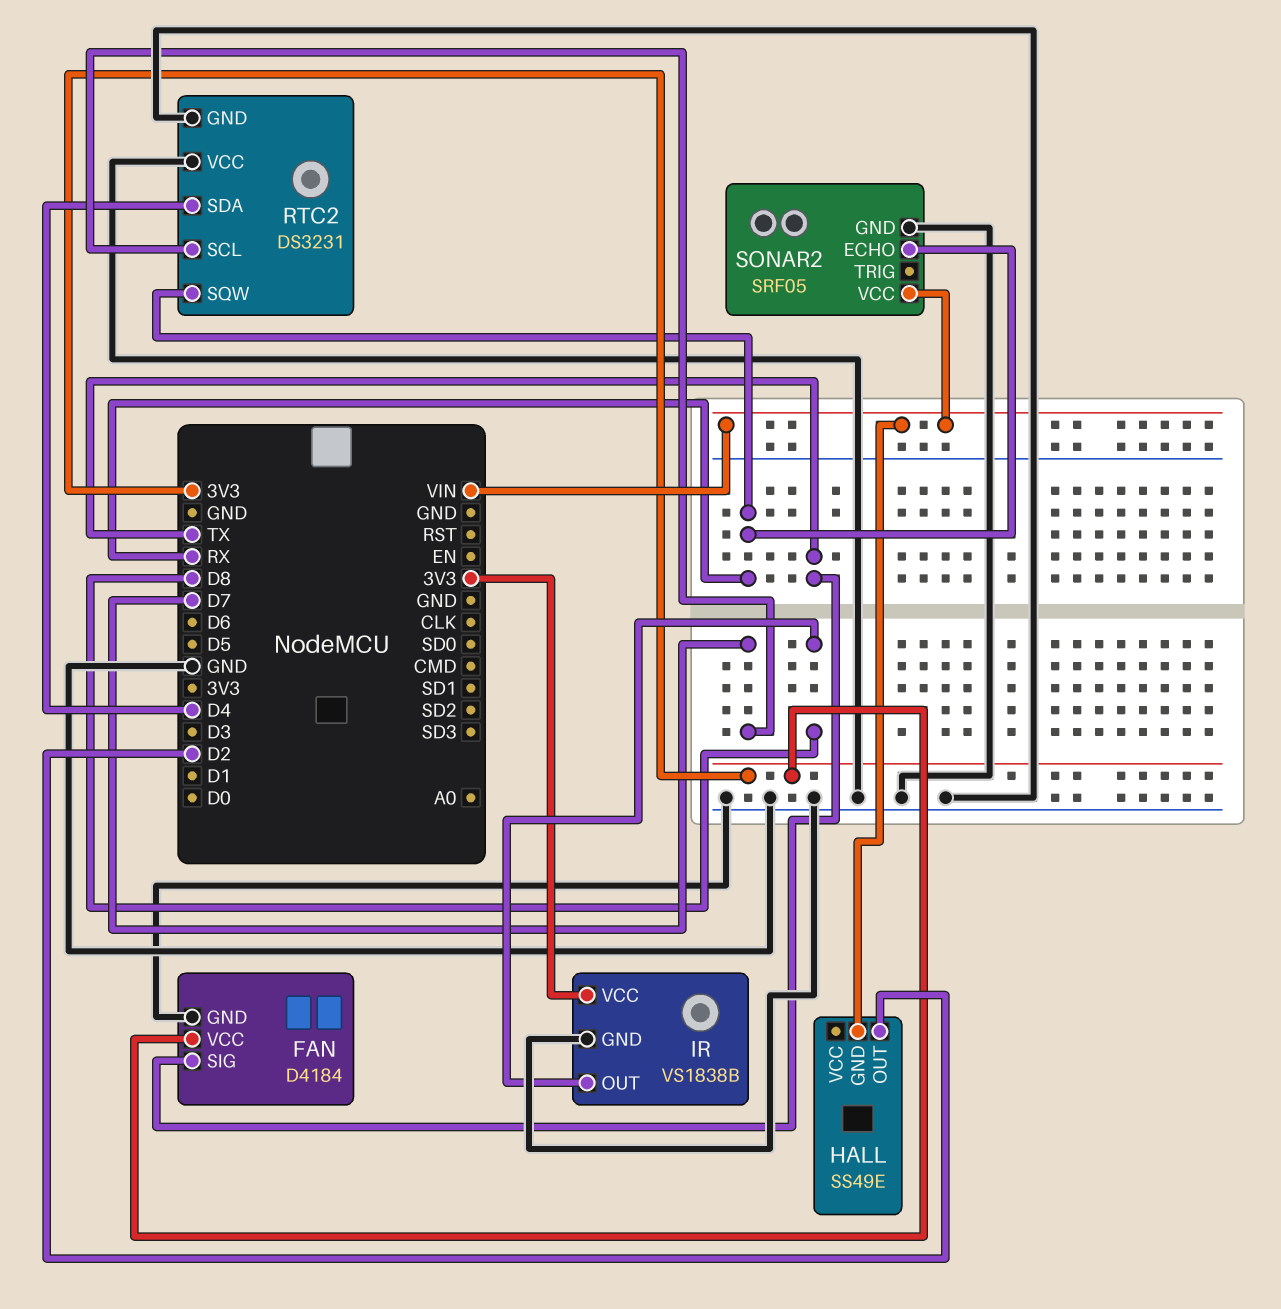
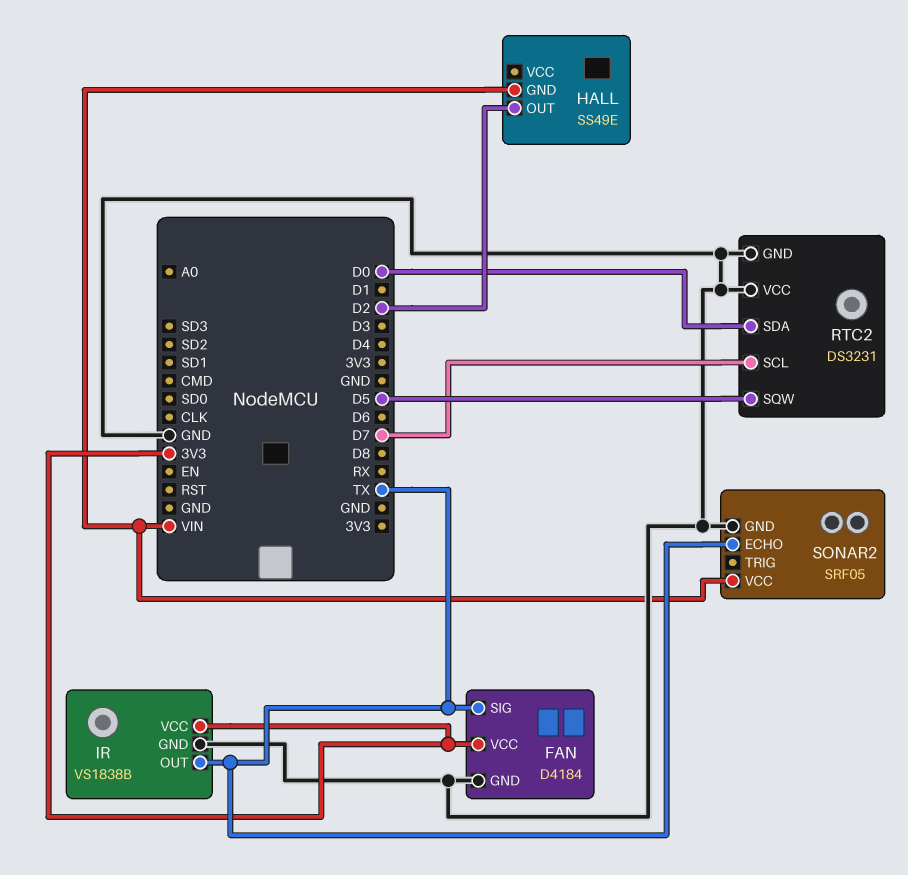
IR pin OUT: D8 -> TX
RTC2 pin SDA: D4 -> D0
RTC2 pin SQW: RX -> D5
SONAR2 pin ECHO: RX -> TX

